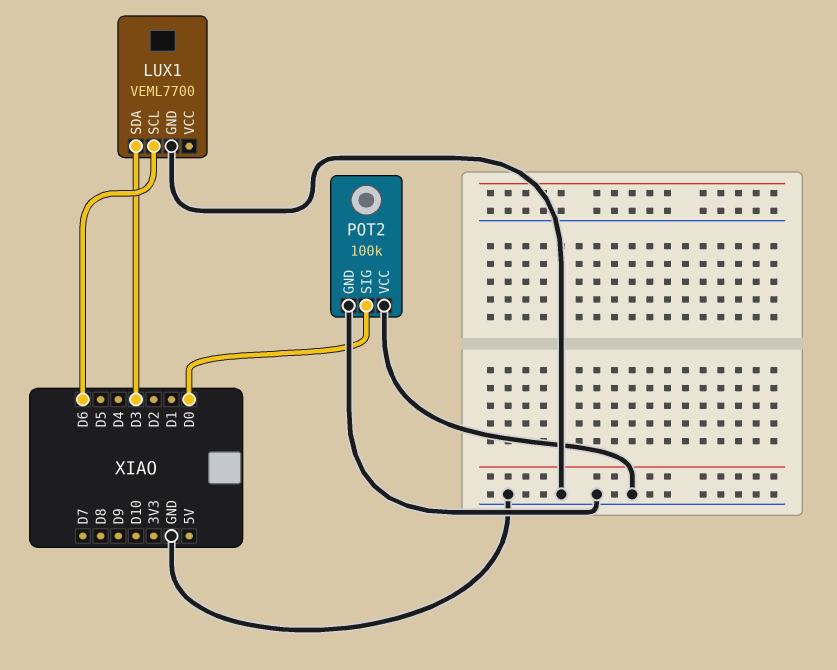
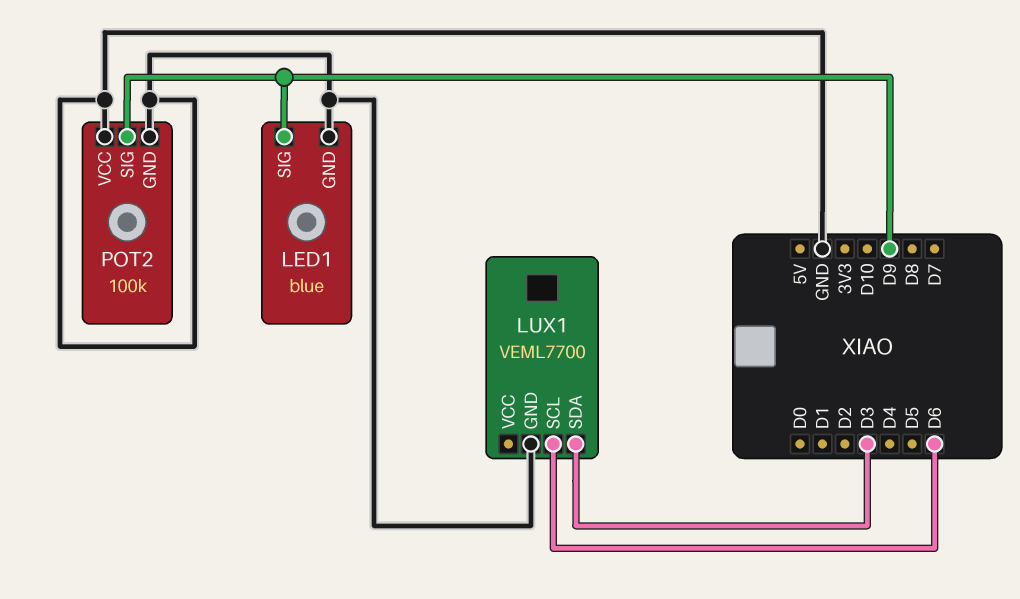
LED1: none -> blue
LED1 pin GND: none -> GND
LED1 pin SIG: none -> D9
POT2 pin SIG: D0 -> D9

